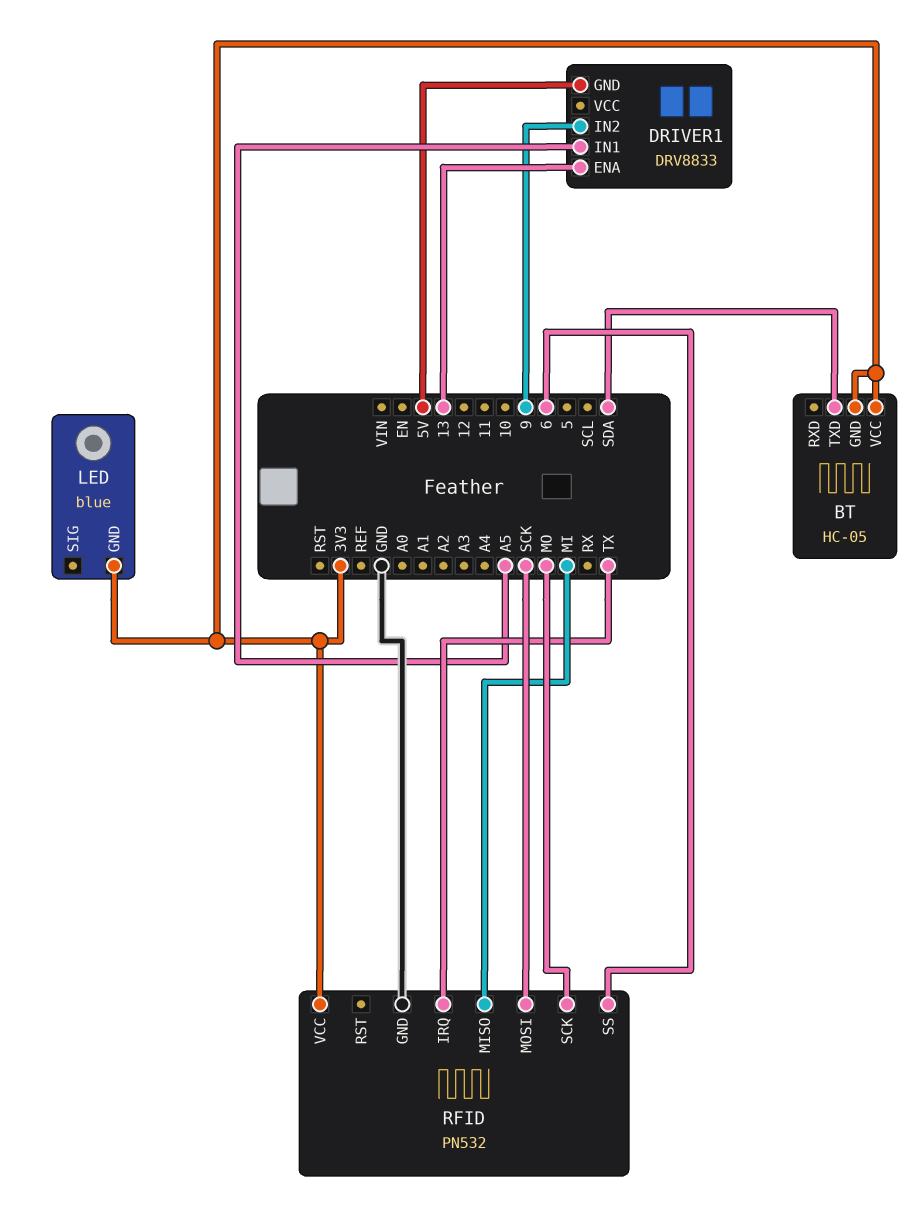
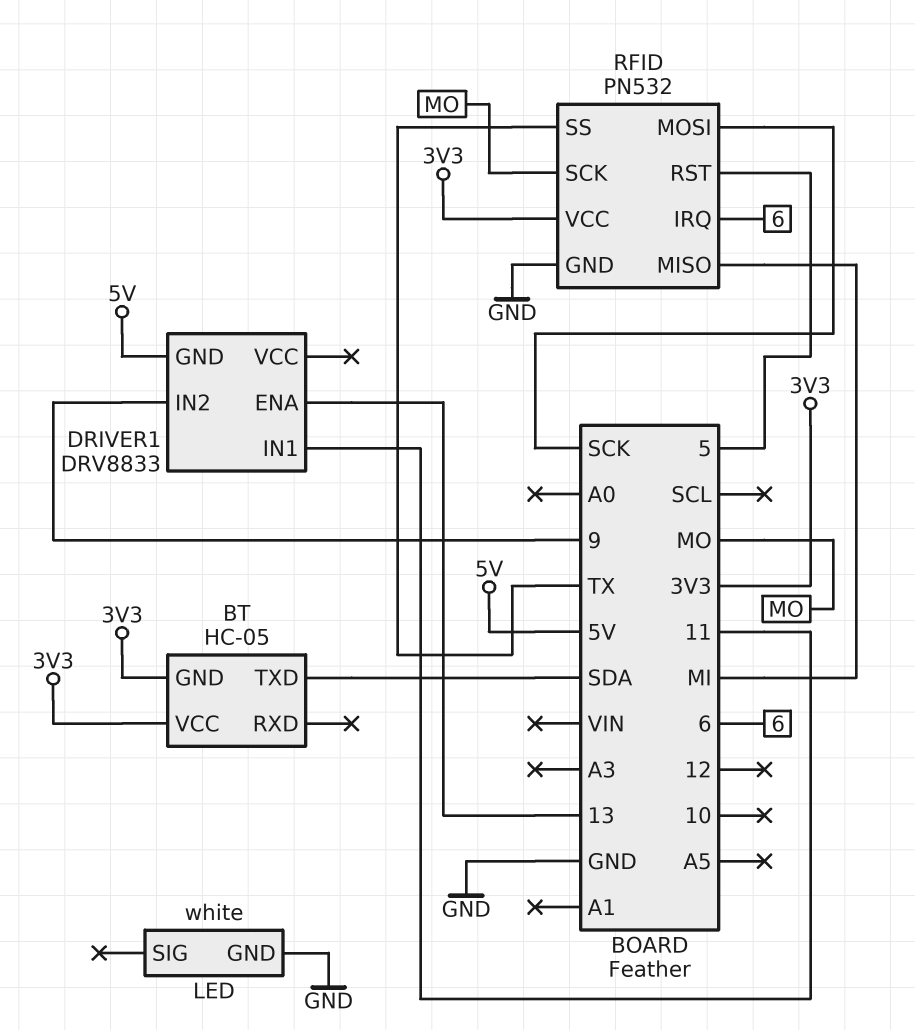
DRIVER1 pin IN1: A5 -> 11
LED: blue -> white
LED pin GND: 3V3 -> GND
RFID pin IRQ: TX -> 6
RFID pin RST: none -> 5
RFID pin SS: 6 -> TX

